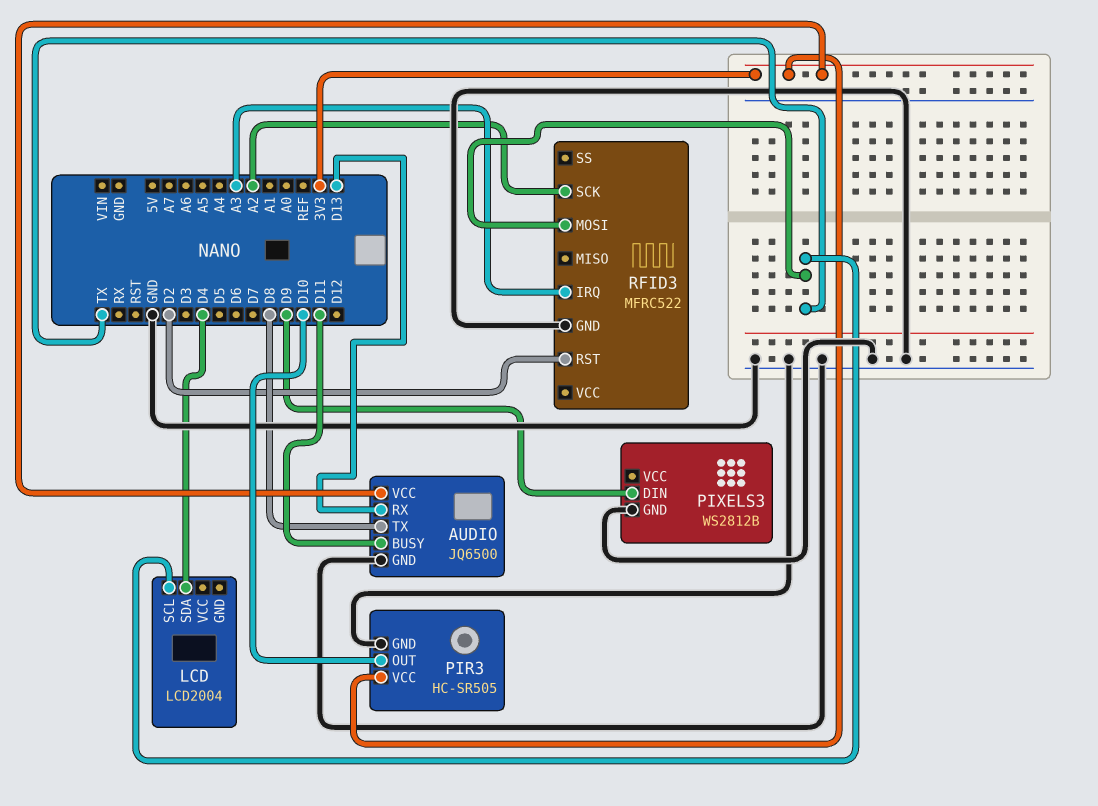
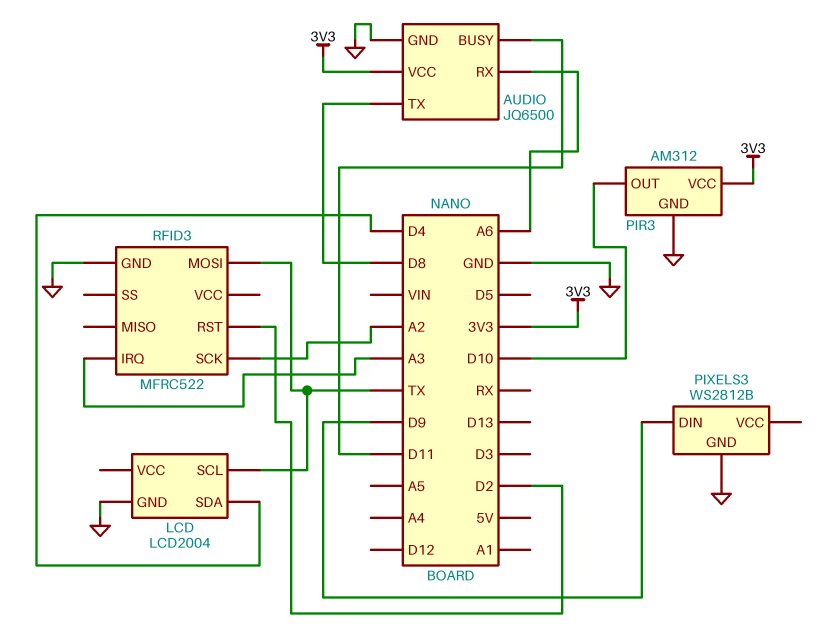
AUDIO pin RX: D13 -> A6
LCD pin GND: none -> GND
PIR3: HC-SR505 -> AM312

